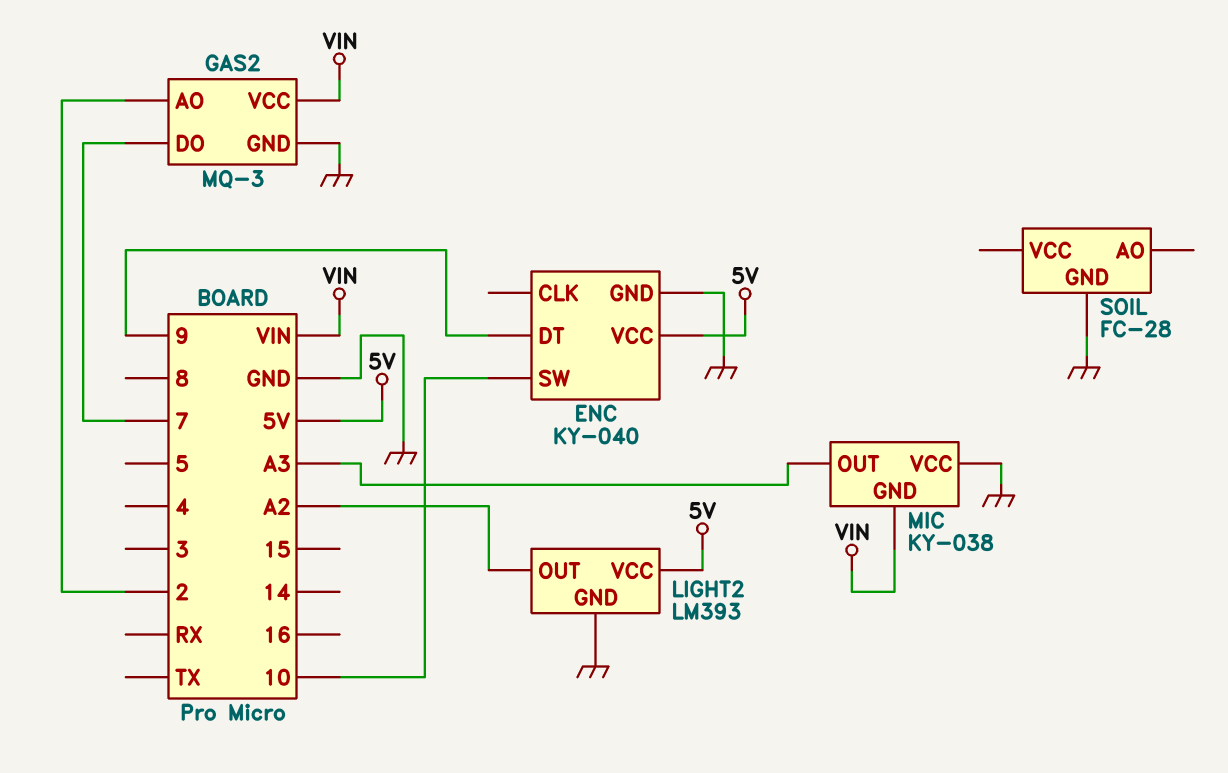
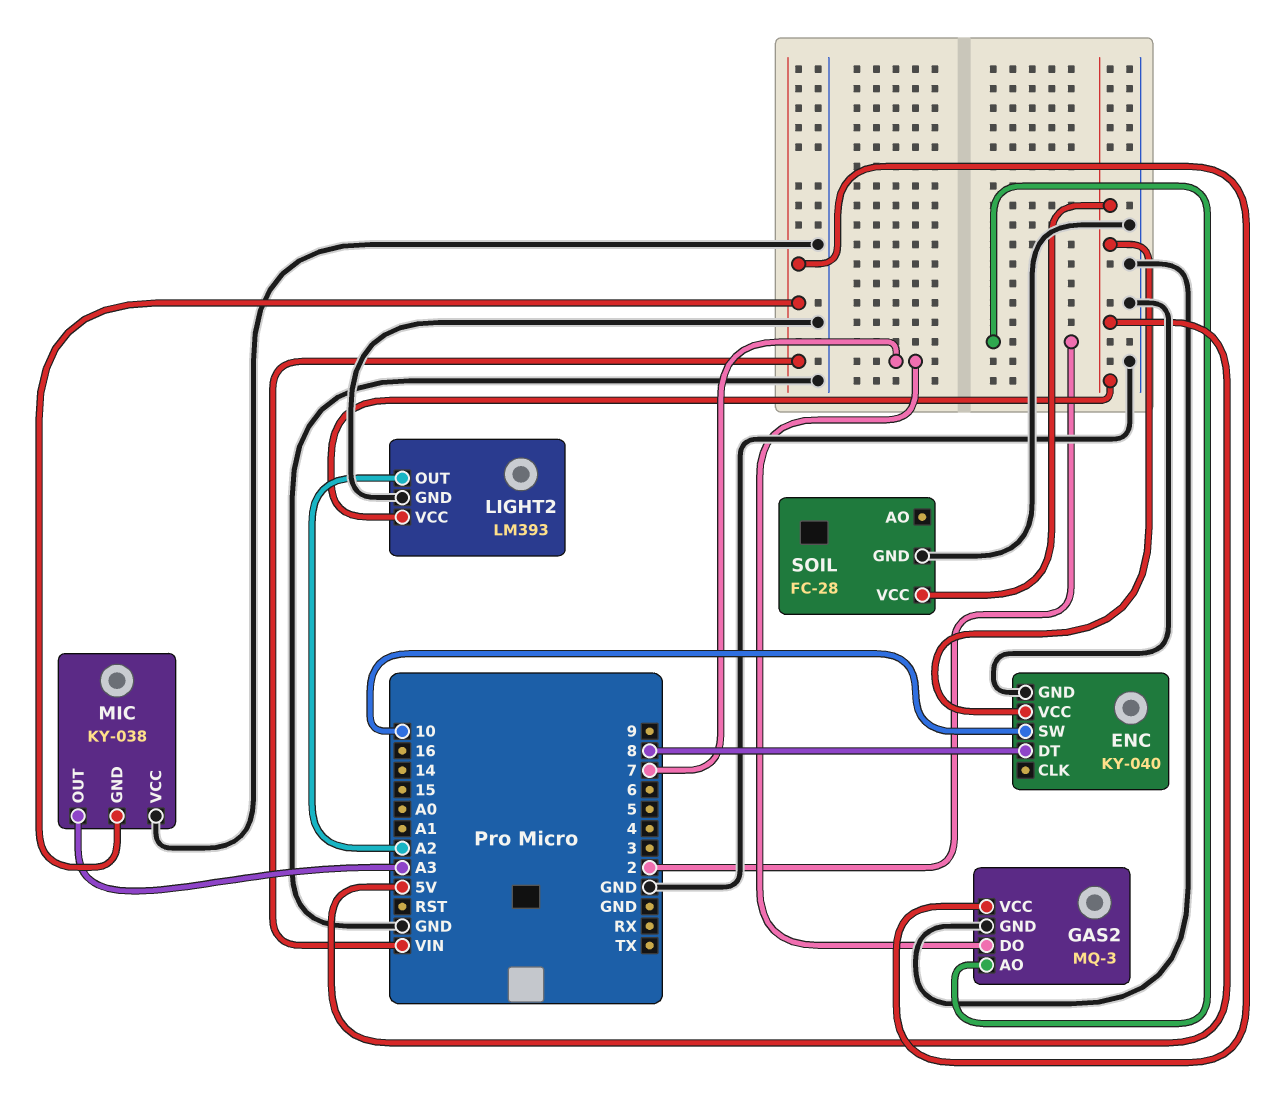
ENC pin DT: 9 -> 8
SOIL pin VCC: none -> 5V

